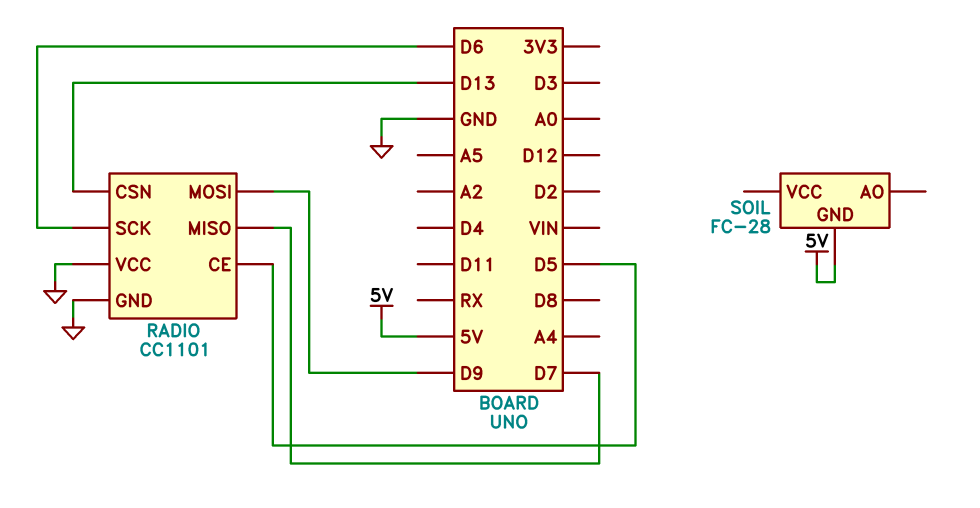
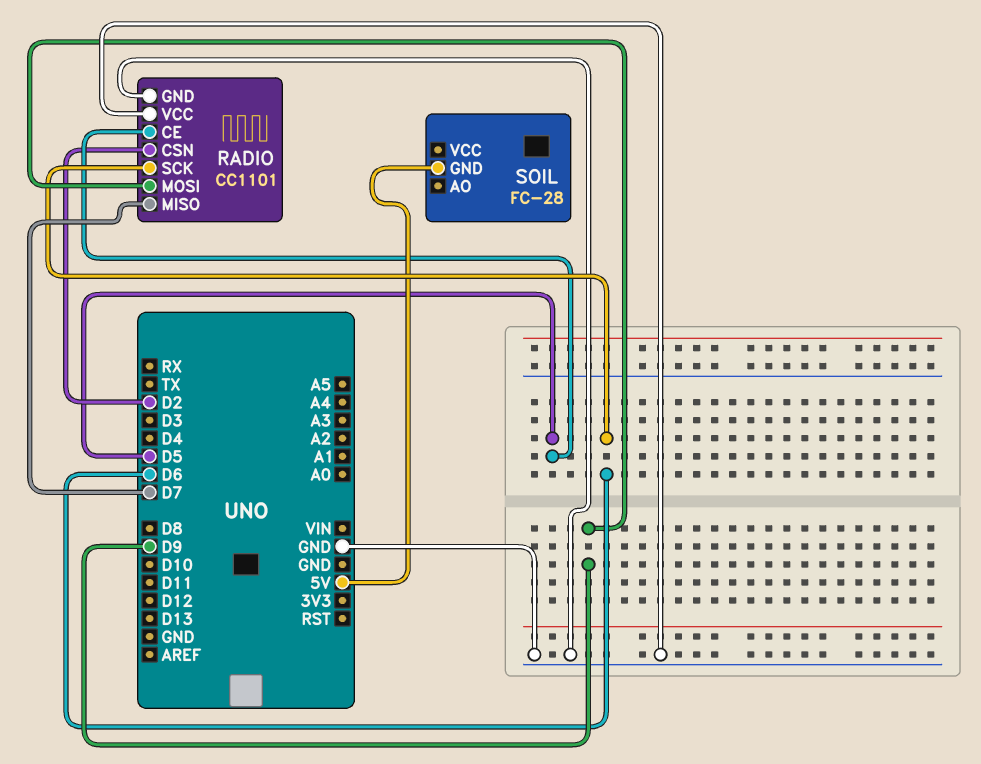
RADIO pin CSN: D13 -> D2

